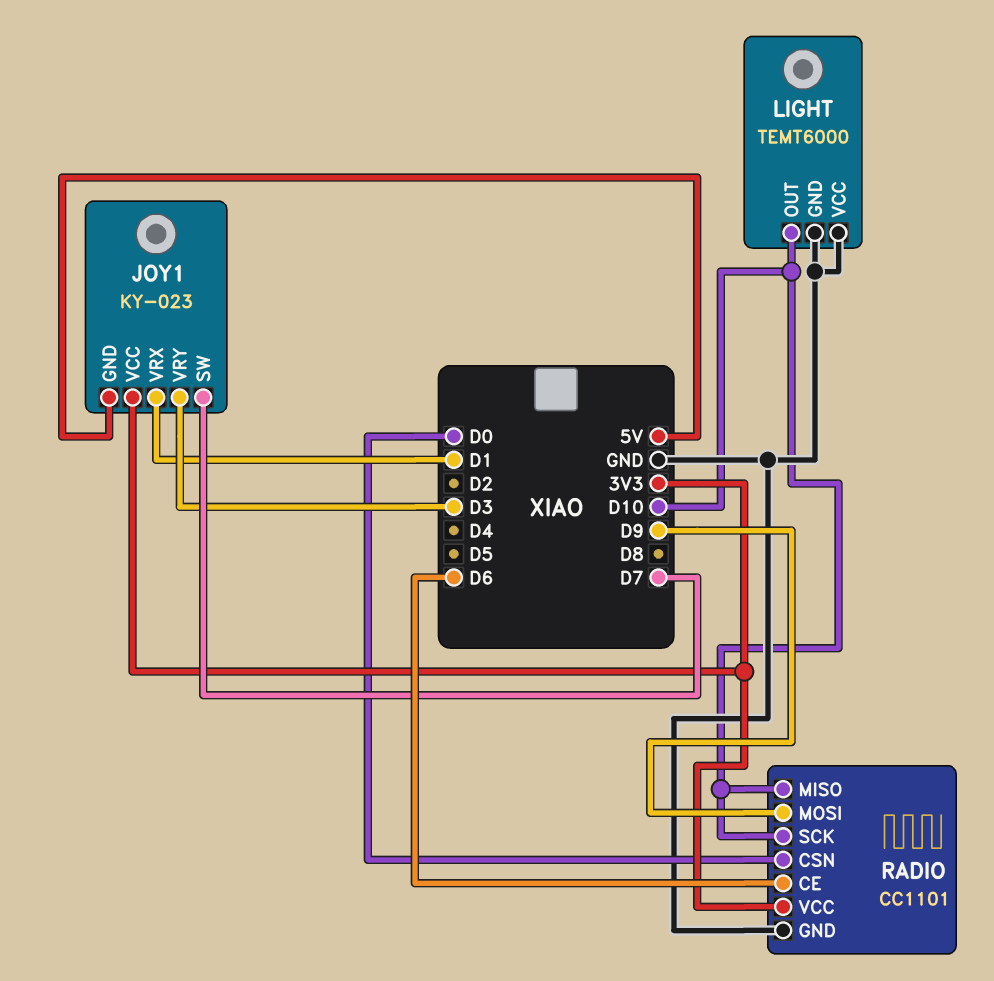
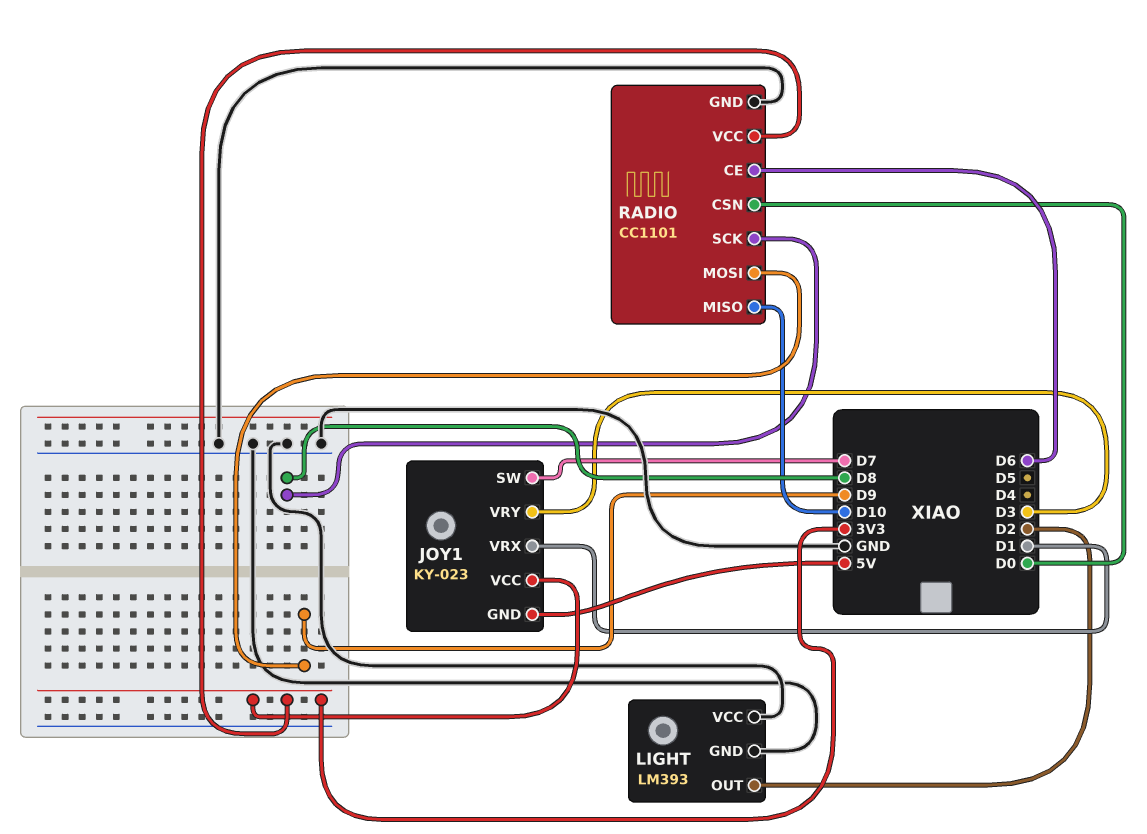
LIGHT: TEMT6000 -> LM393
LIGHT pin OUT: D10 -> D2
RADIO pin SCK: D10 -> D8

